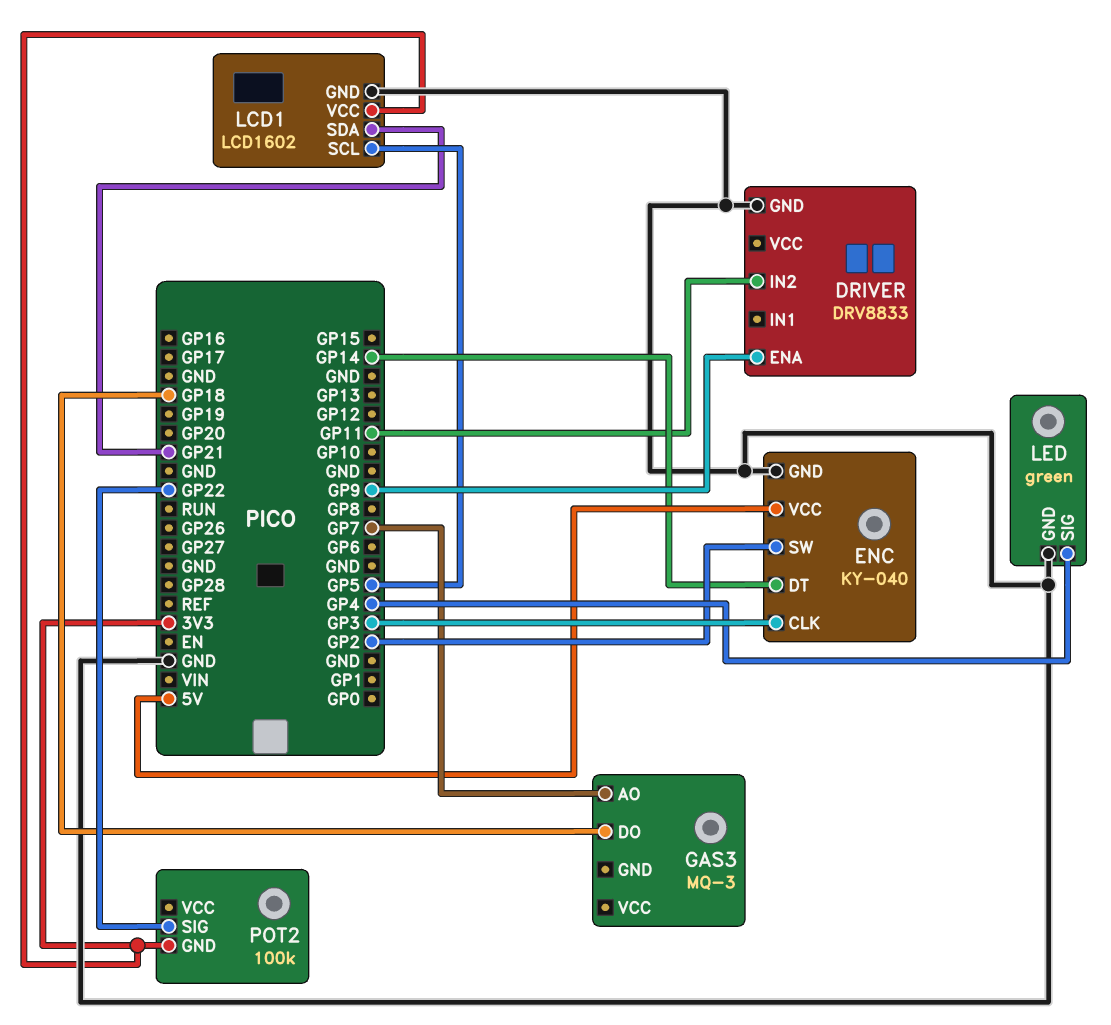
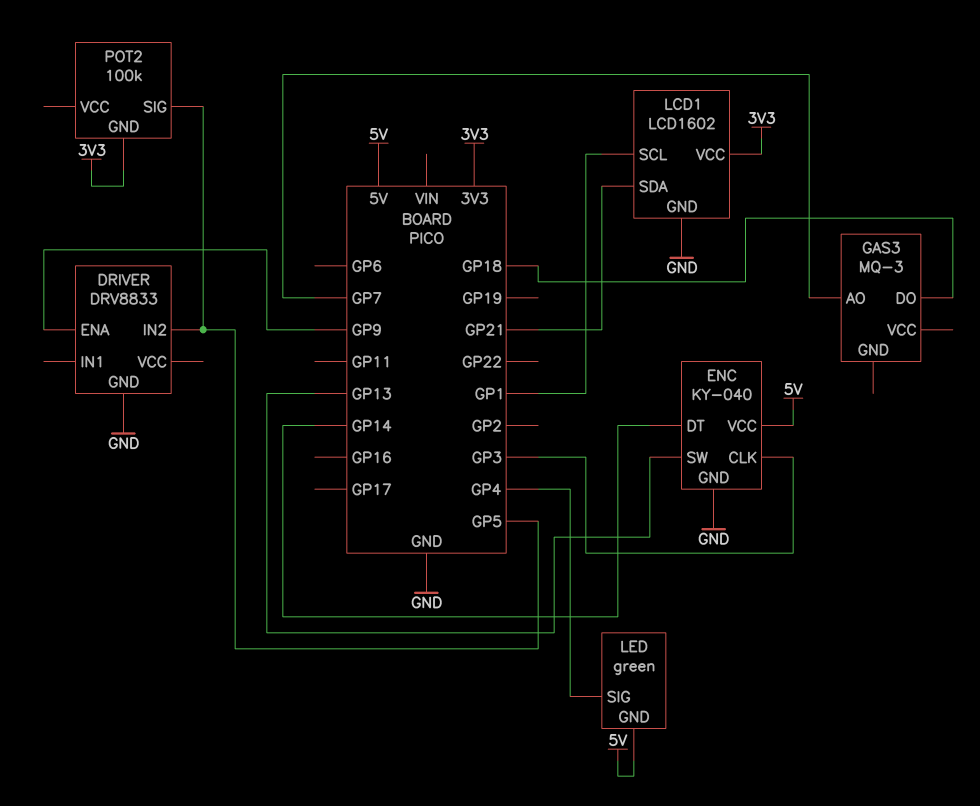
DRIVER pin IN2: GP11 -> GP5
ENC pin SW: GP2 -> GP13
LCD1 pin SCL: GP5 -> GP1
LED pin GND: GND -> 5V
POT2 pin SIG: GP22 -> GP5

